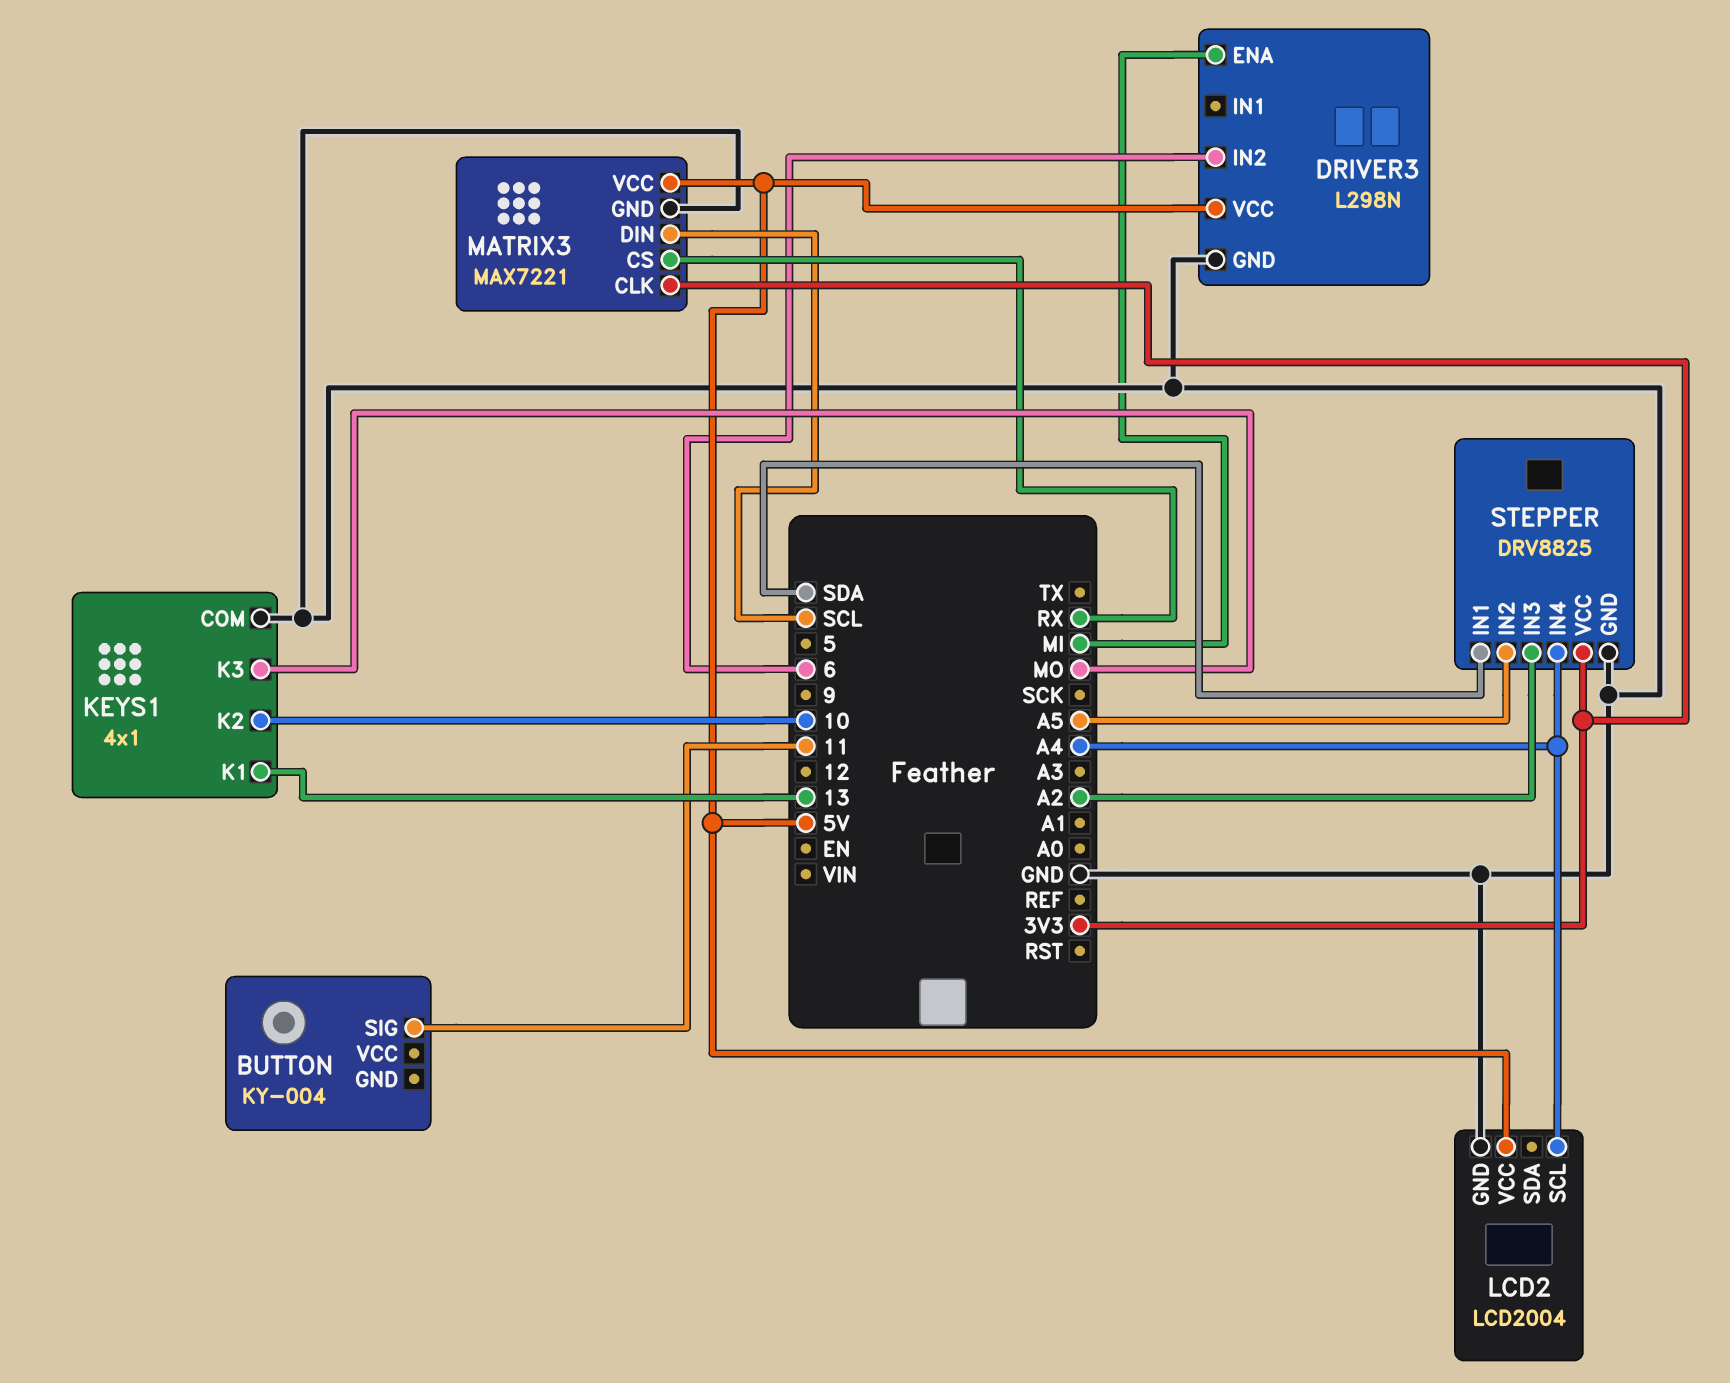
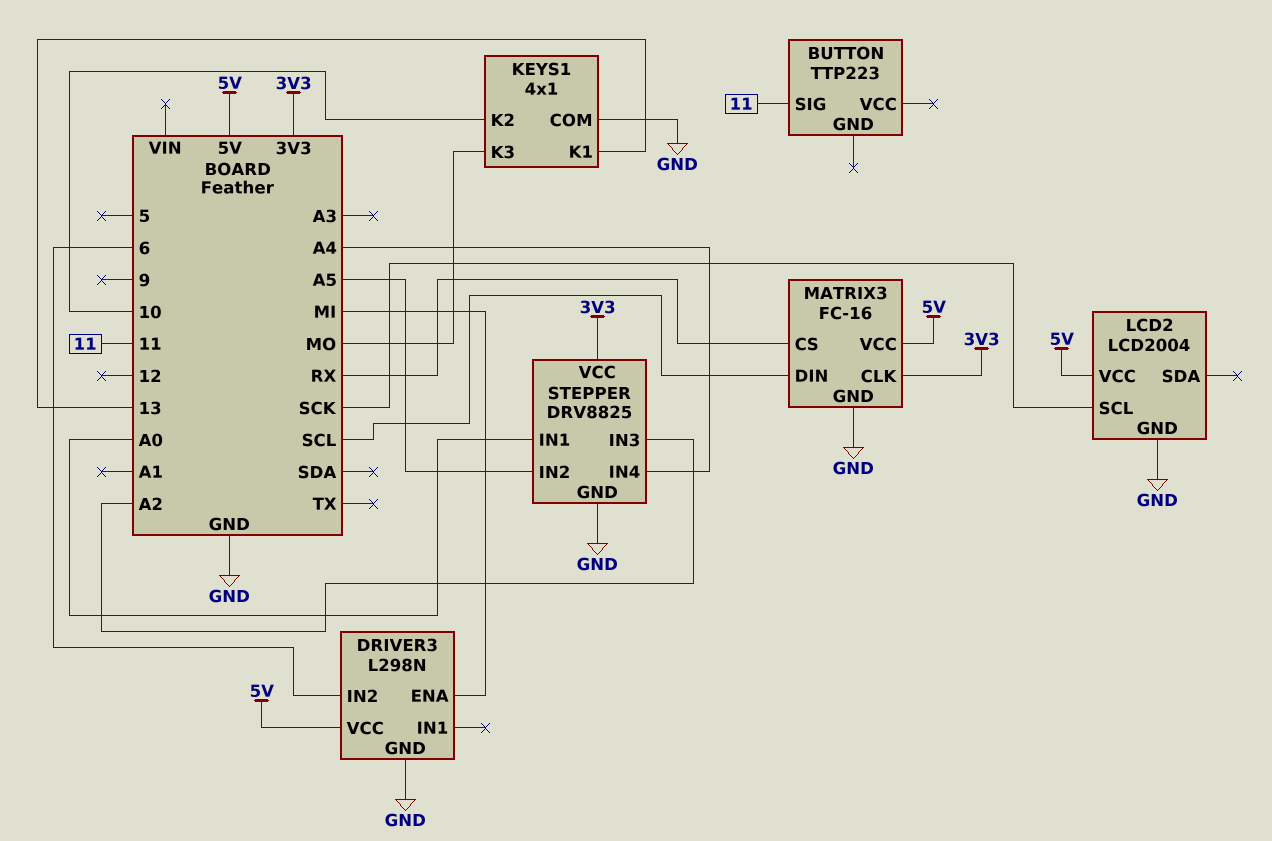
BUTTON: KY-004 -> TTP223
LCD2 pin SCL: A4 -> SCK
MATRIX3: MAX7221 -> FC-16
STEPPER pin IN1: SDA -> A0

